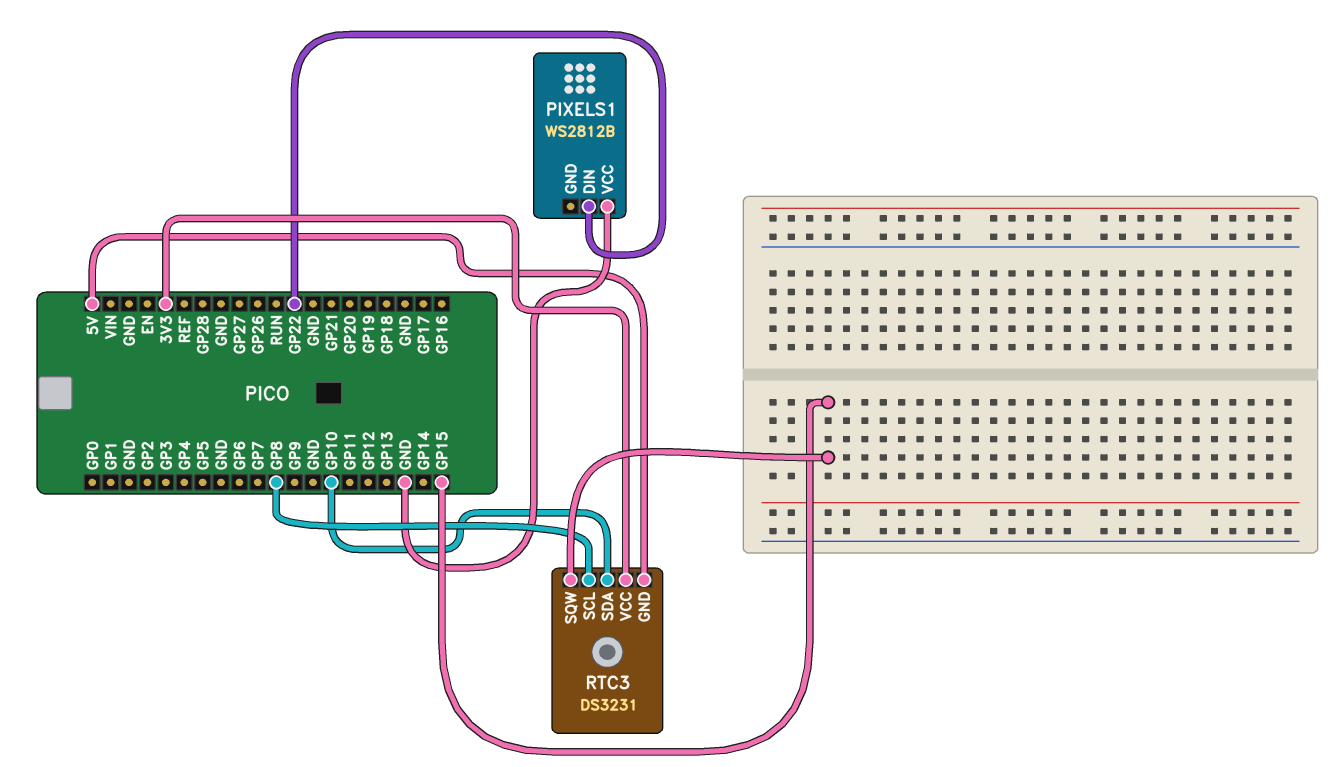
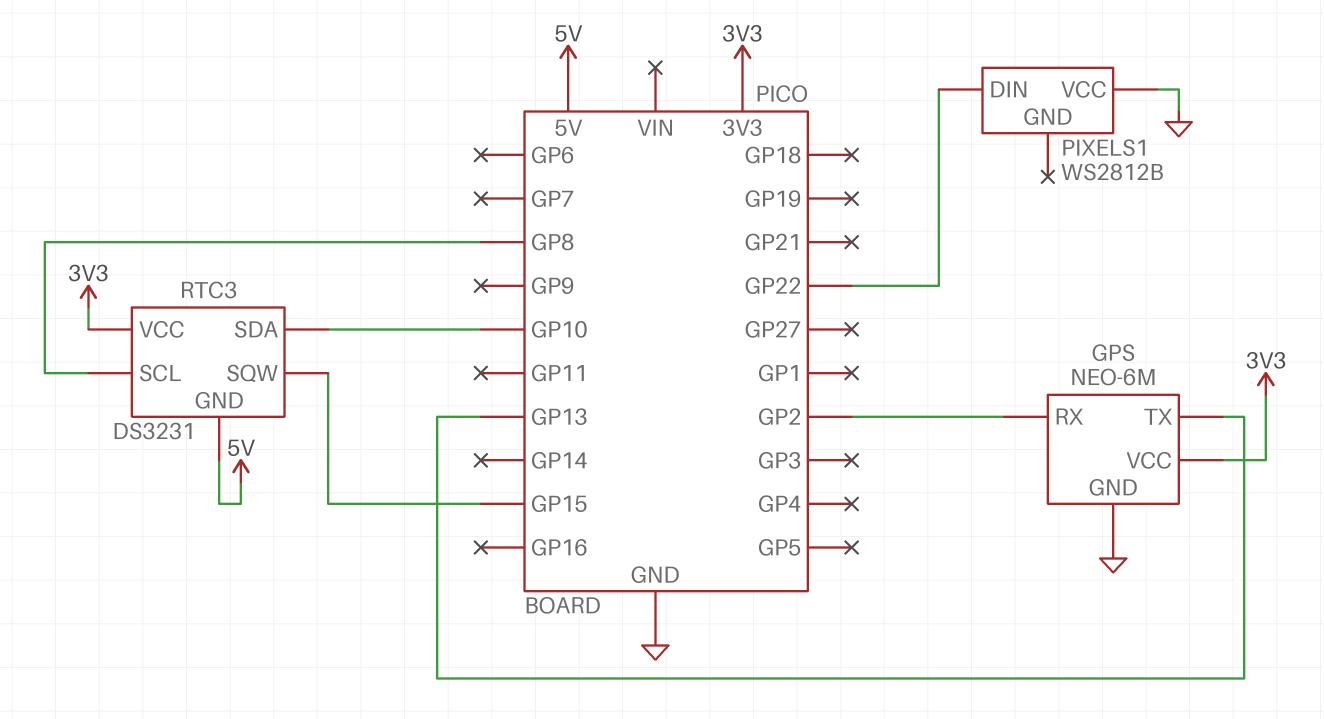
GPS: none -> NEO-6M
GPS pin GND: none -> GND
GPS pin RX: none -> GP2
GPS pin TX: none -> GP13
GPS pin VCC: none -> 3V3

